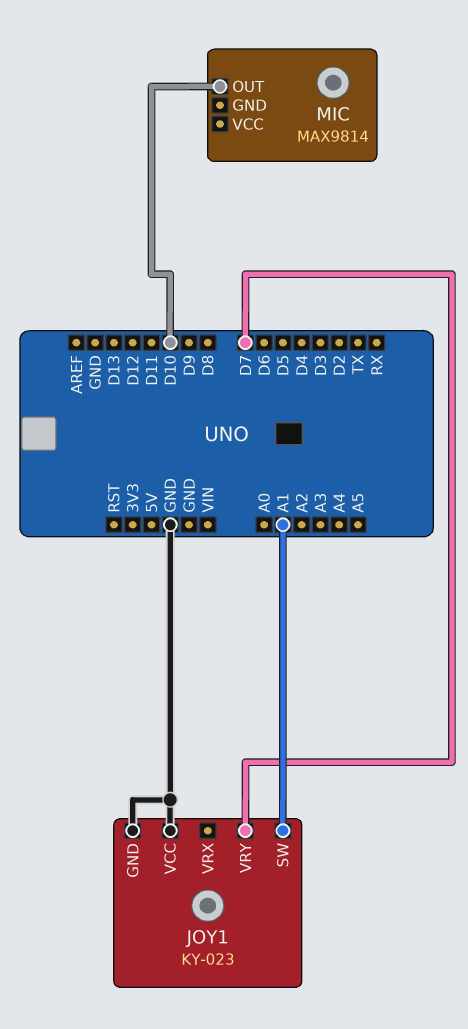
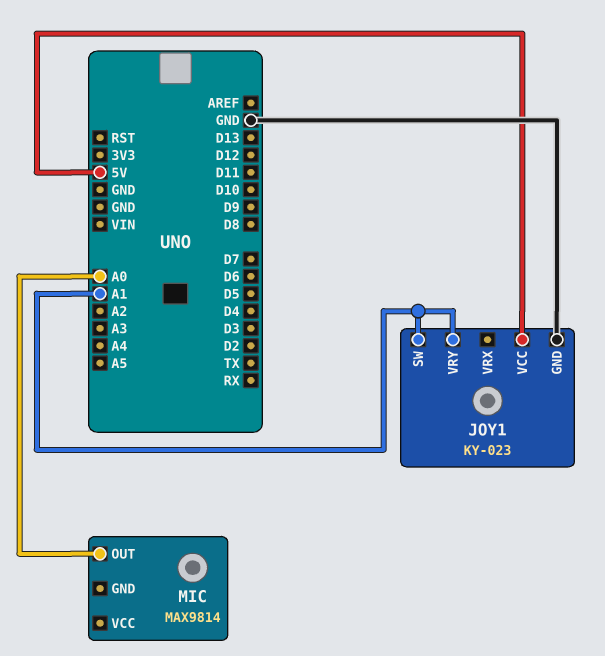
JOY1 pin VCC: GND -> 5V
JOY1 pin VRY: D7 -> A1
MIC pin OUT: D10 -> A0

